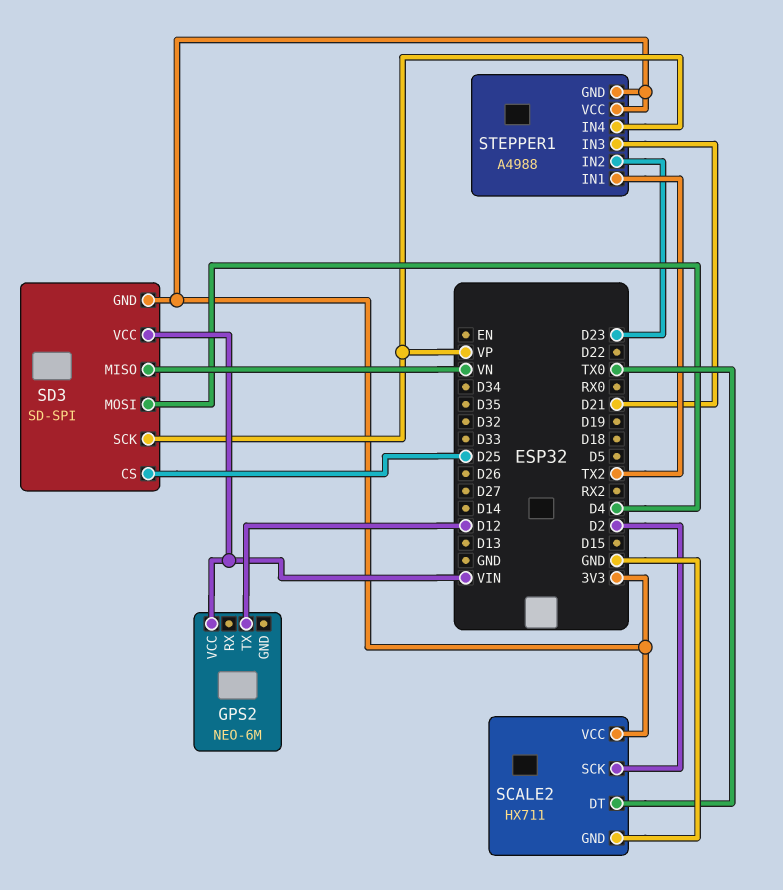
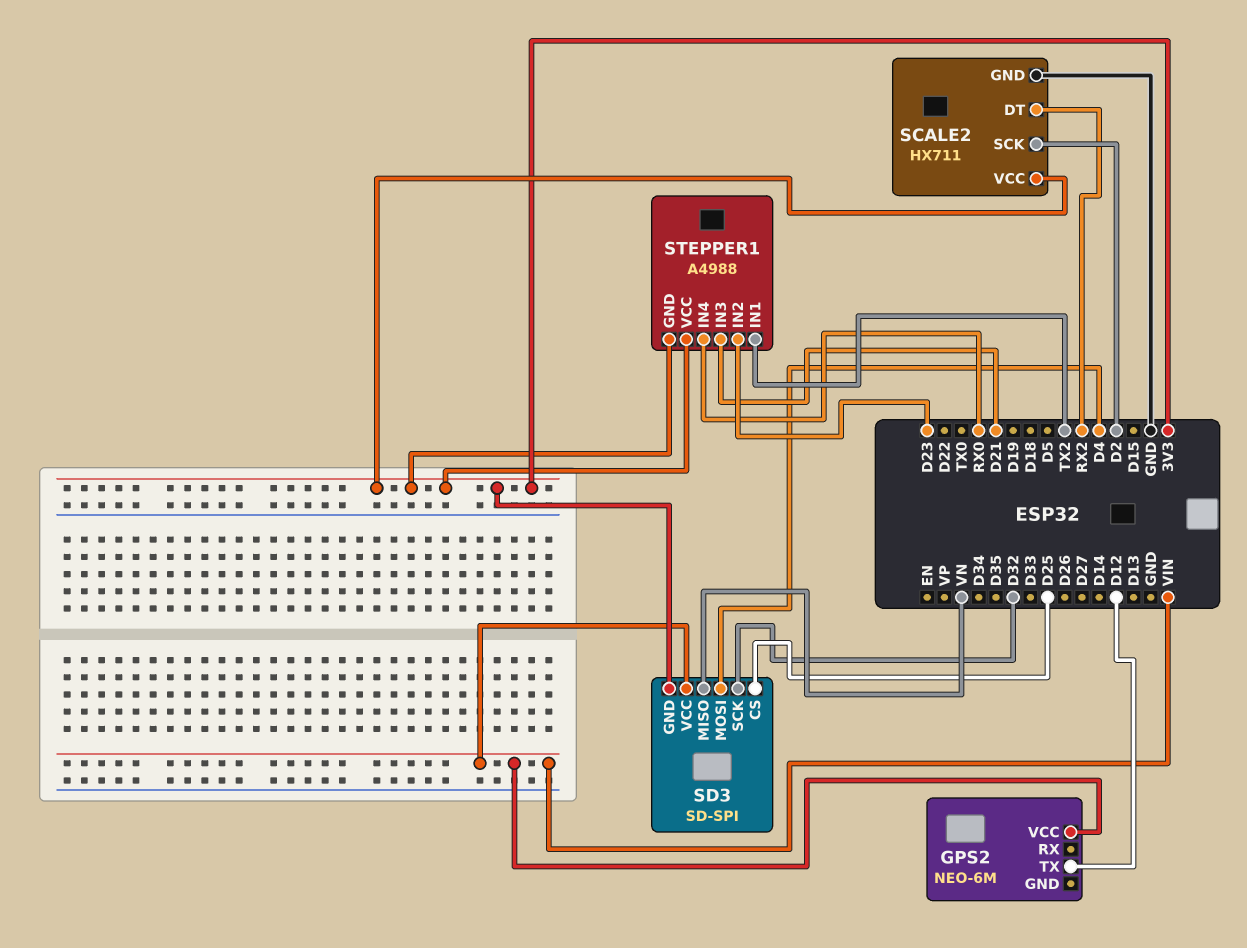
SCALE2 pin DT: TX0 -> RX2
SD3 pin SCK: VP -> D32
STEPPER1 pin IN4: VP -> RX0

